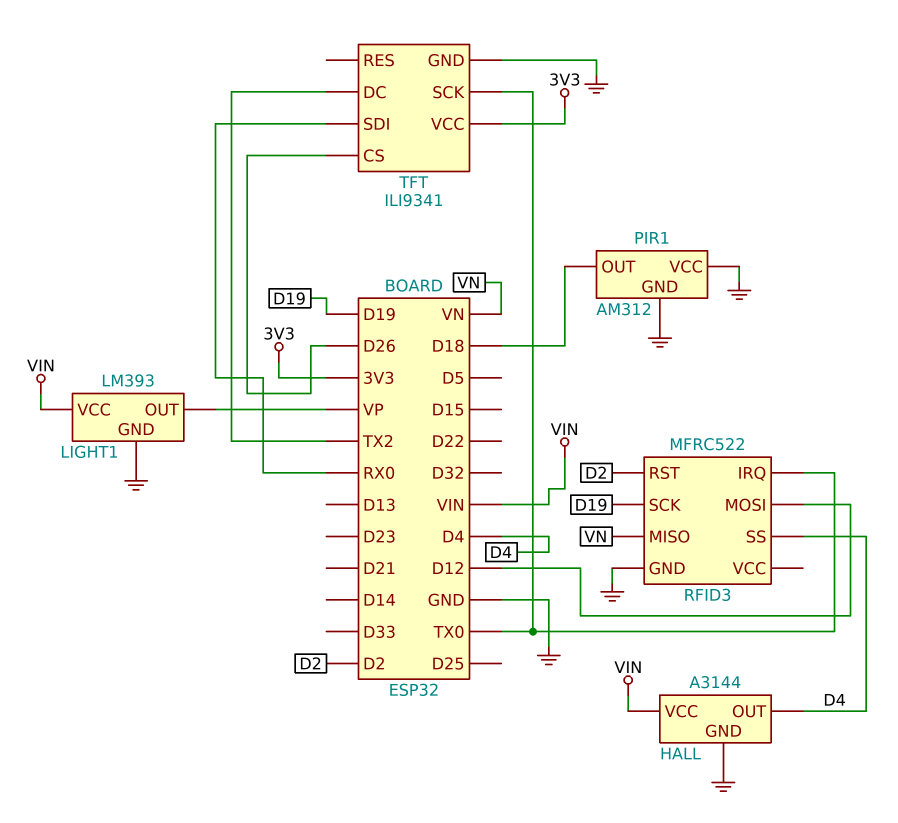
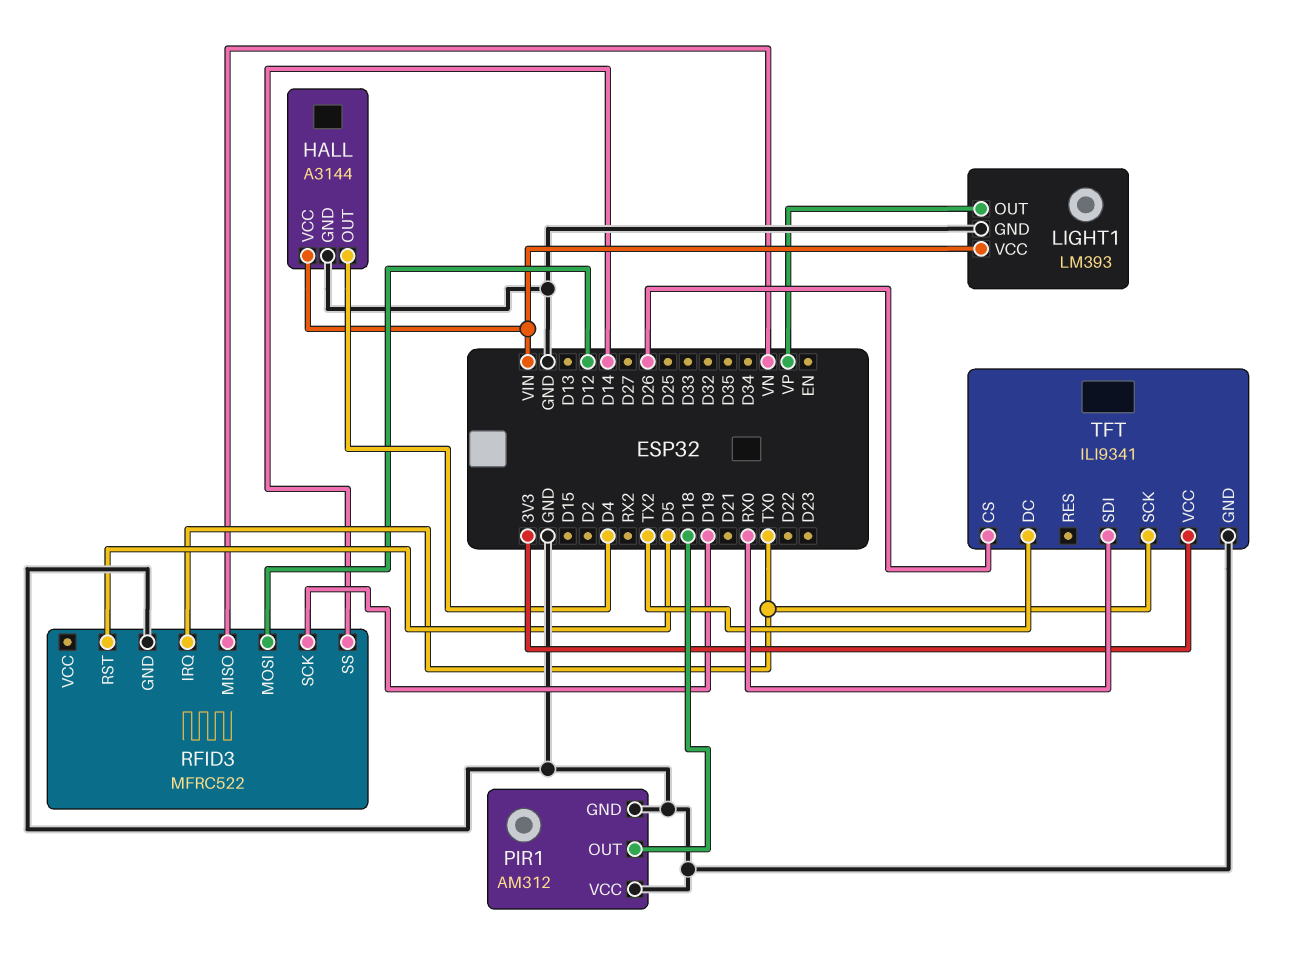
RFID3 pin RST: D2 -> D5
RFID3 pin SS: D4 -> D14

